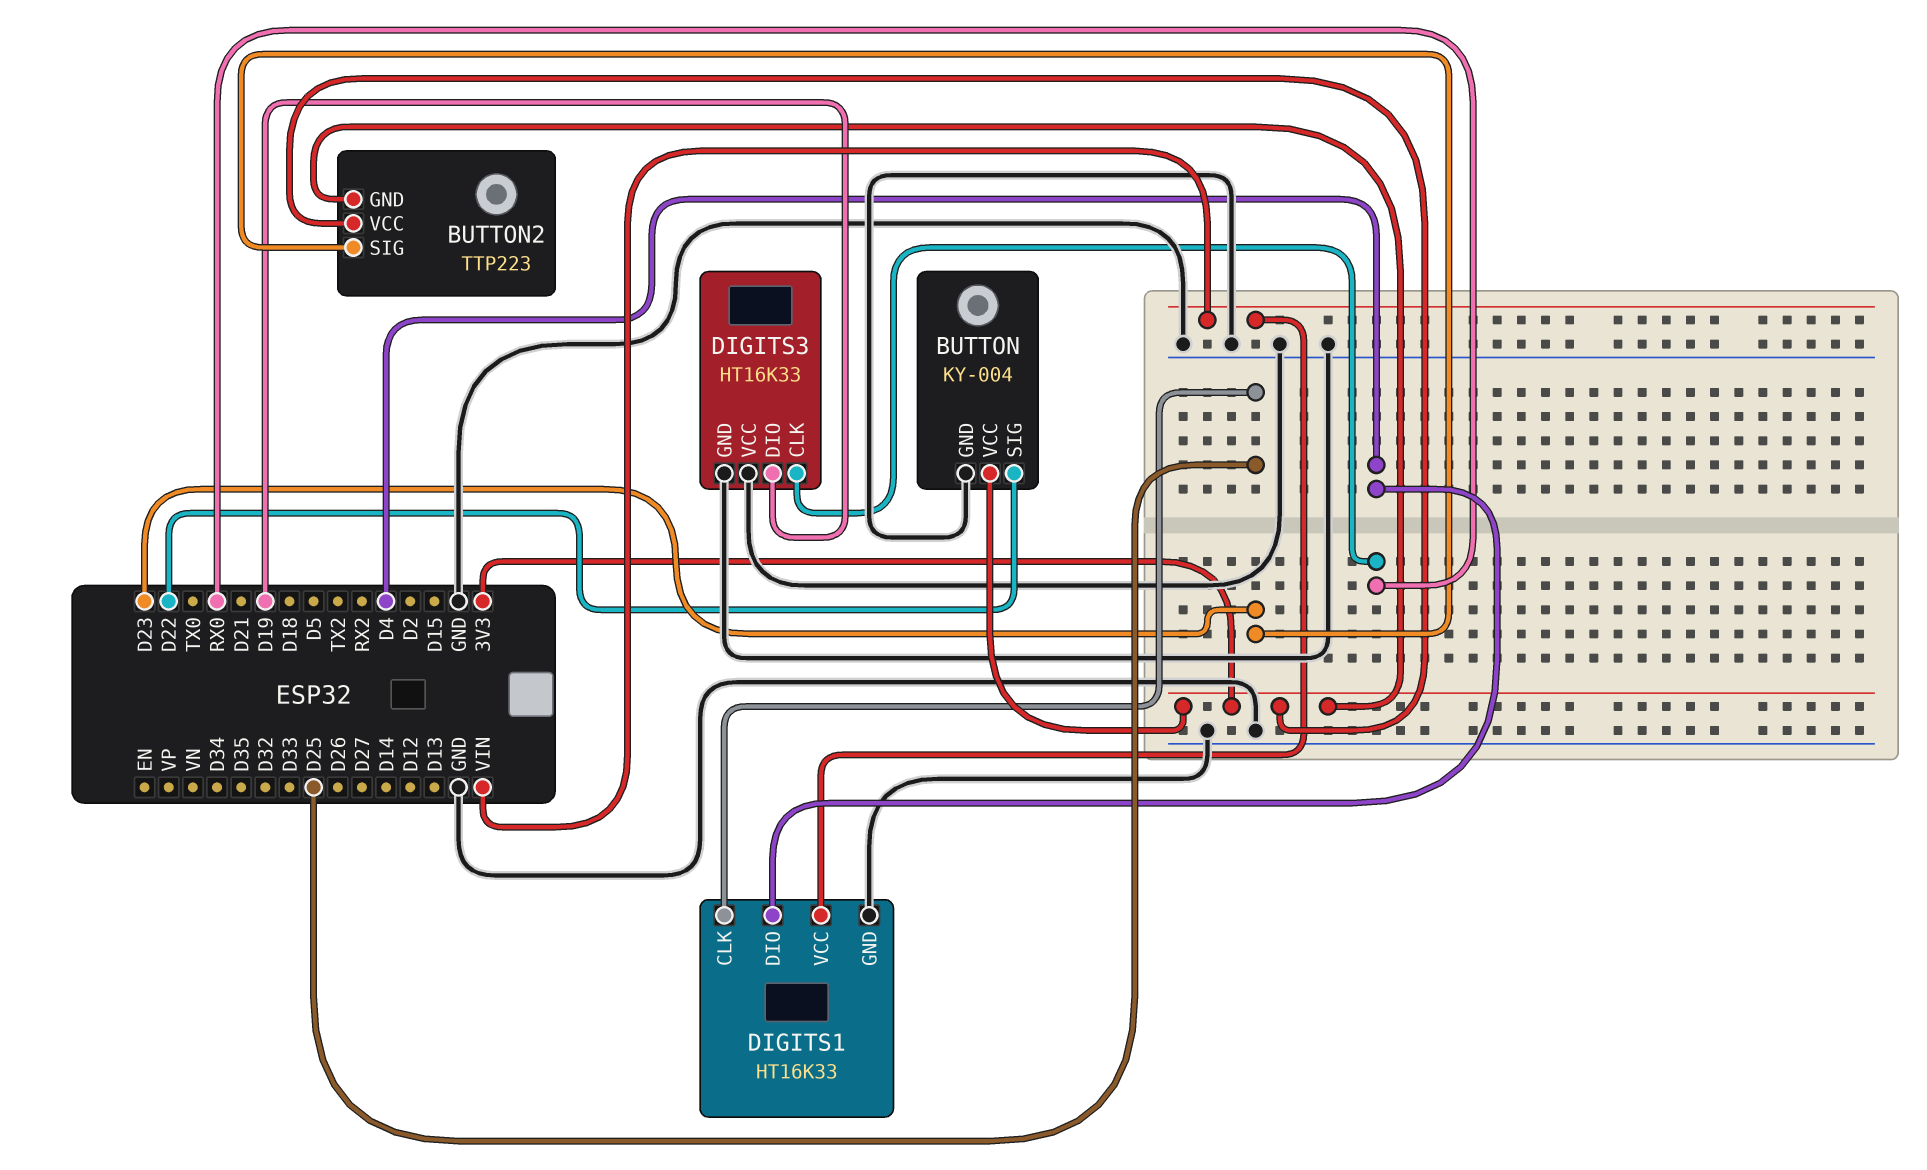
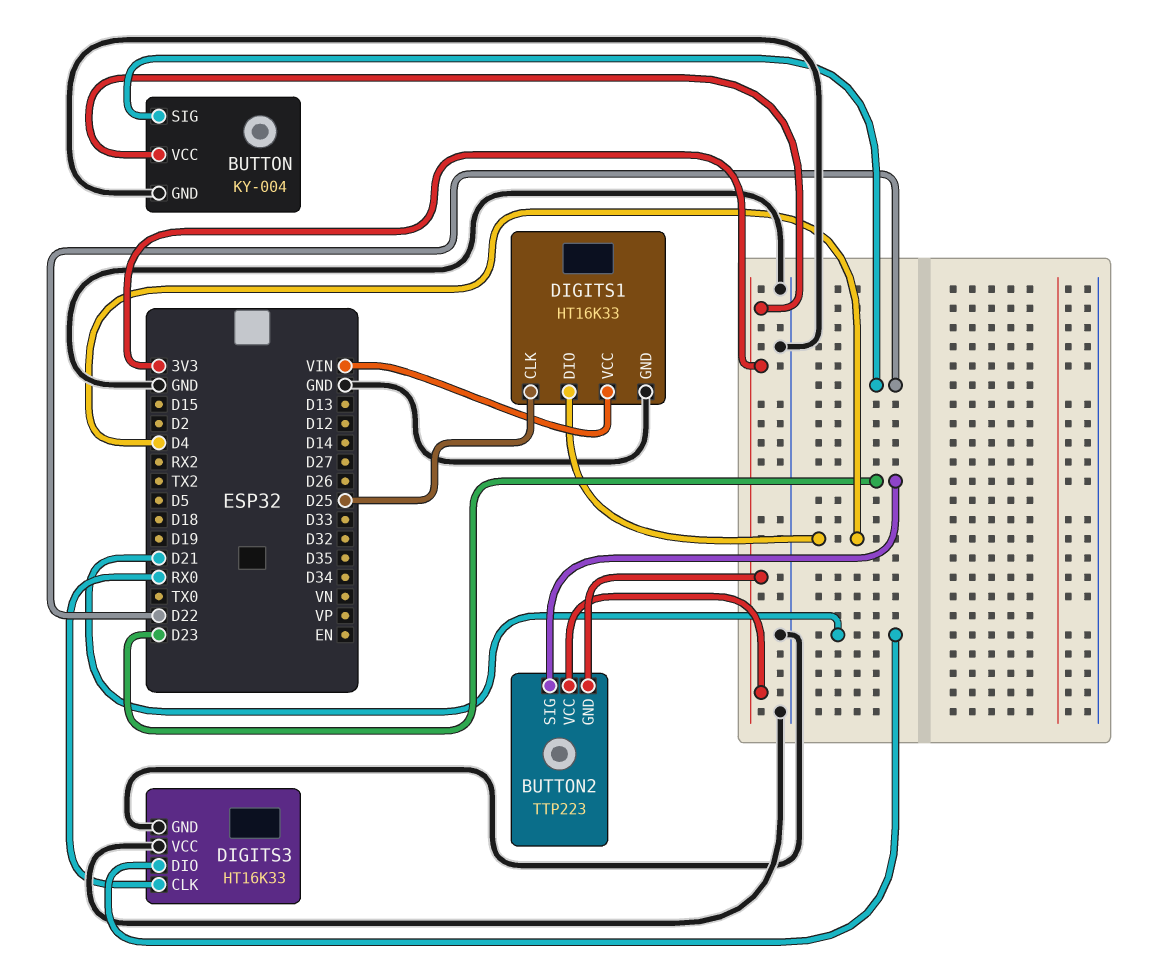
DIGITS3 pin DIO: D19 -> D21

